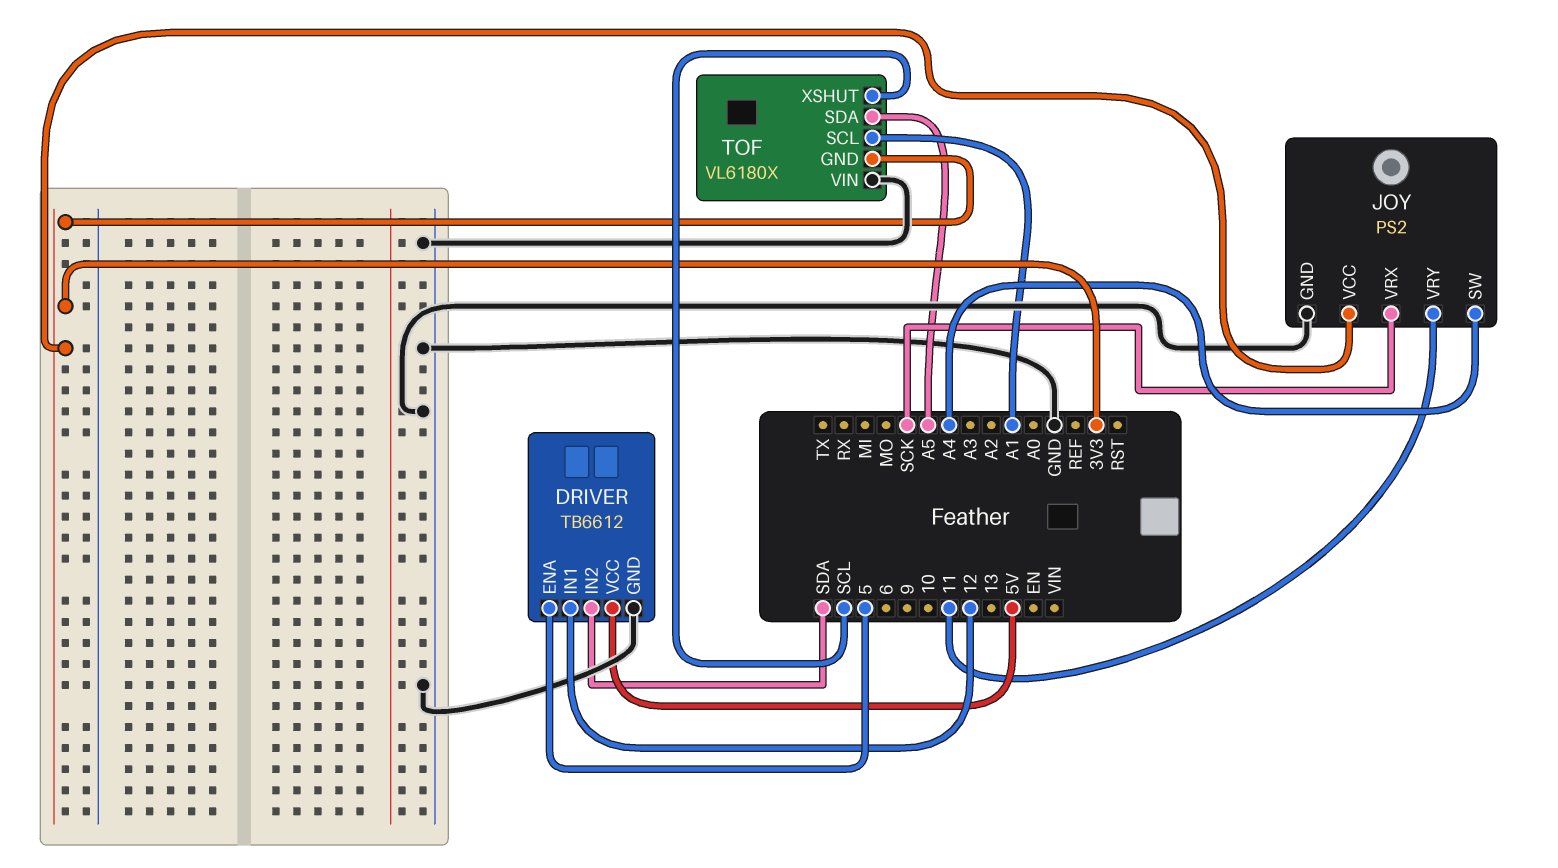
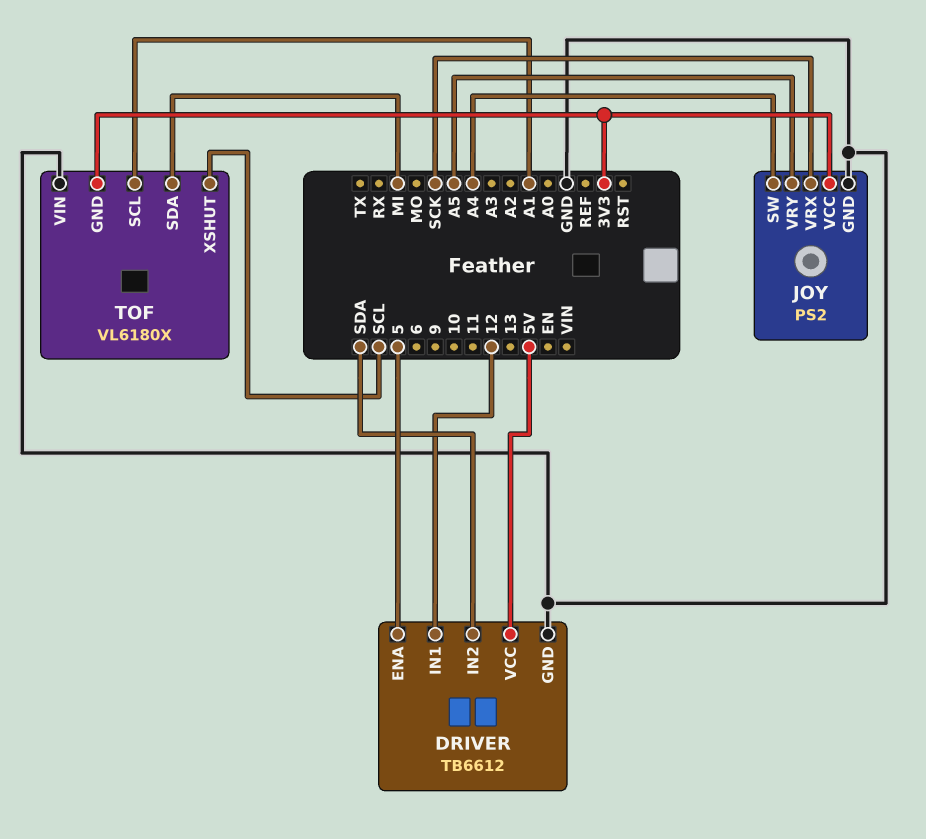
JOY pin VRY: 11 -> A5
TOF pin SDA: A5 -> MI

